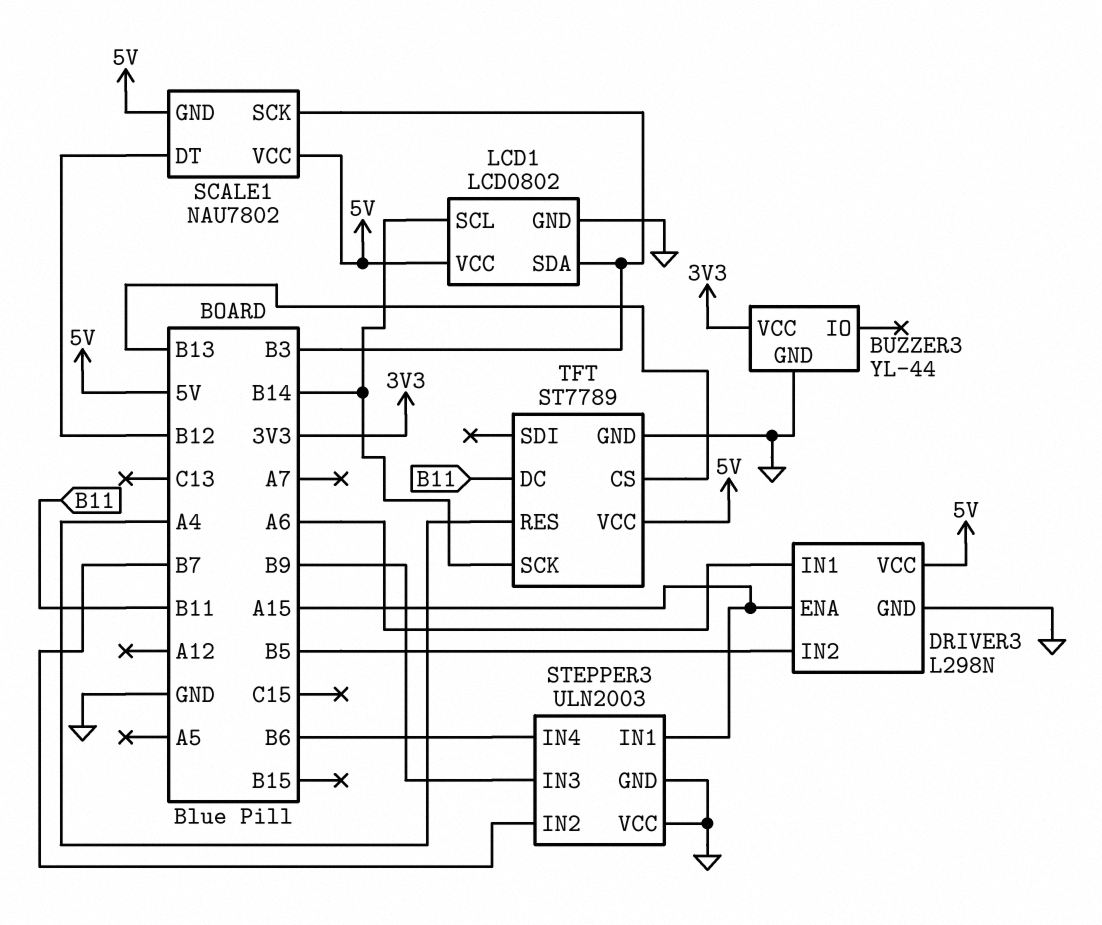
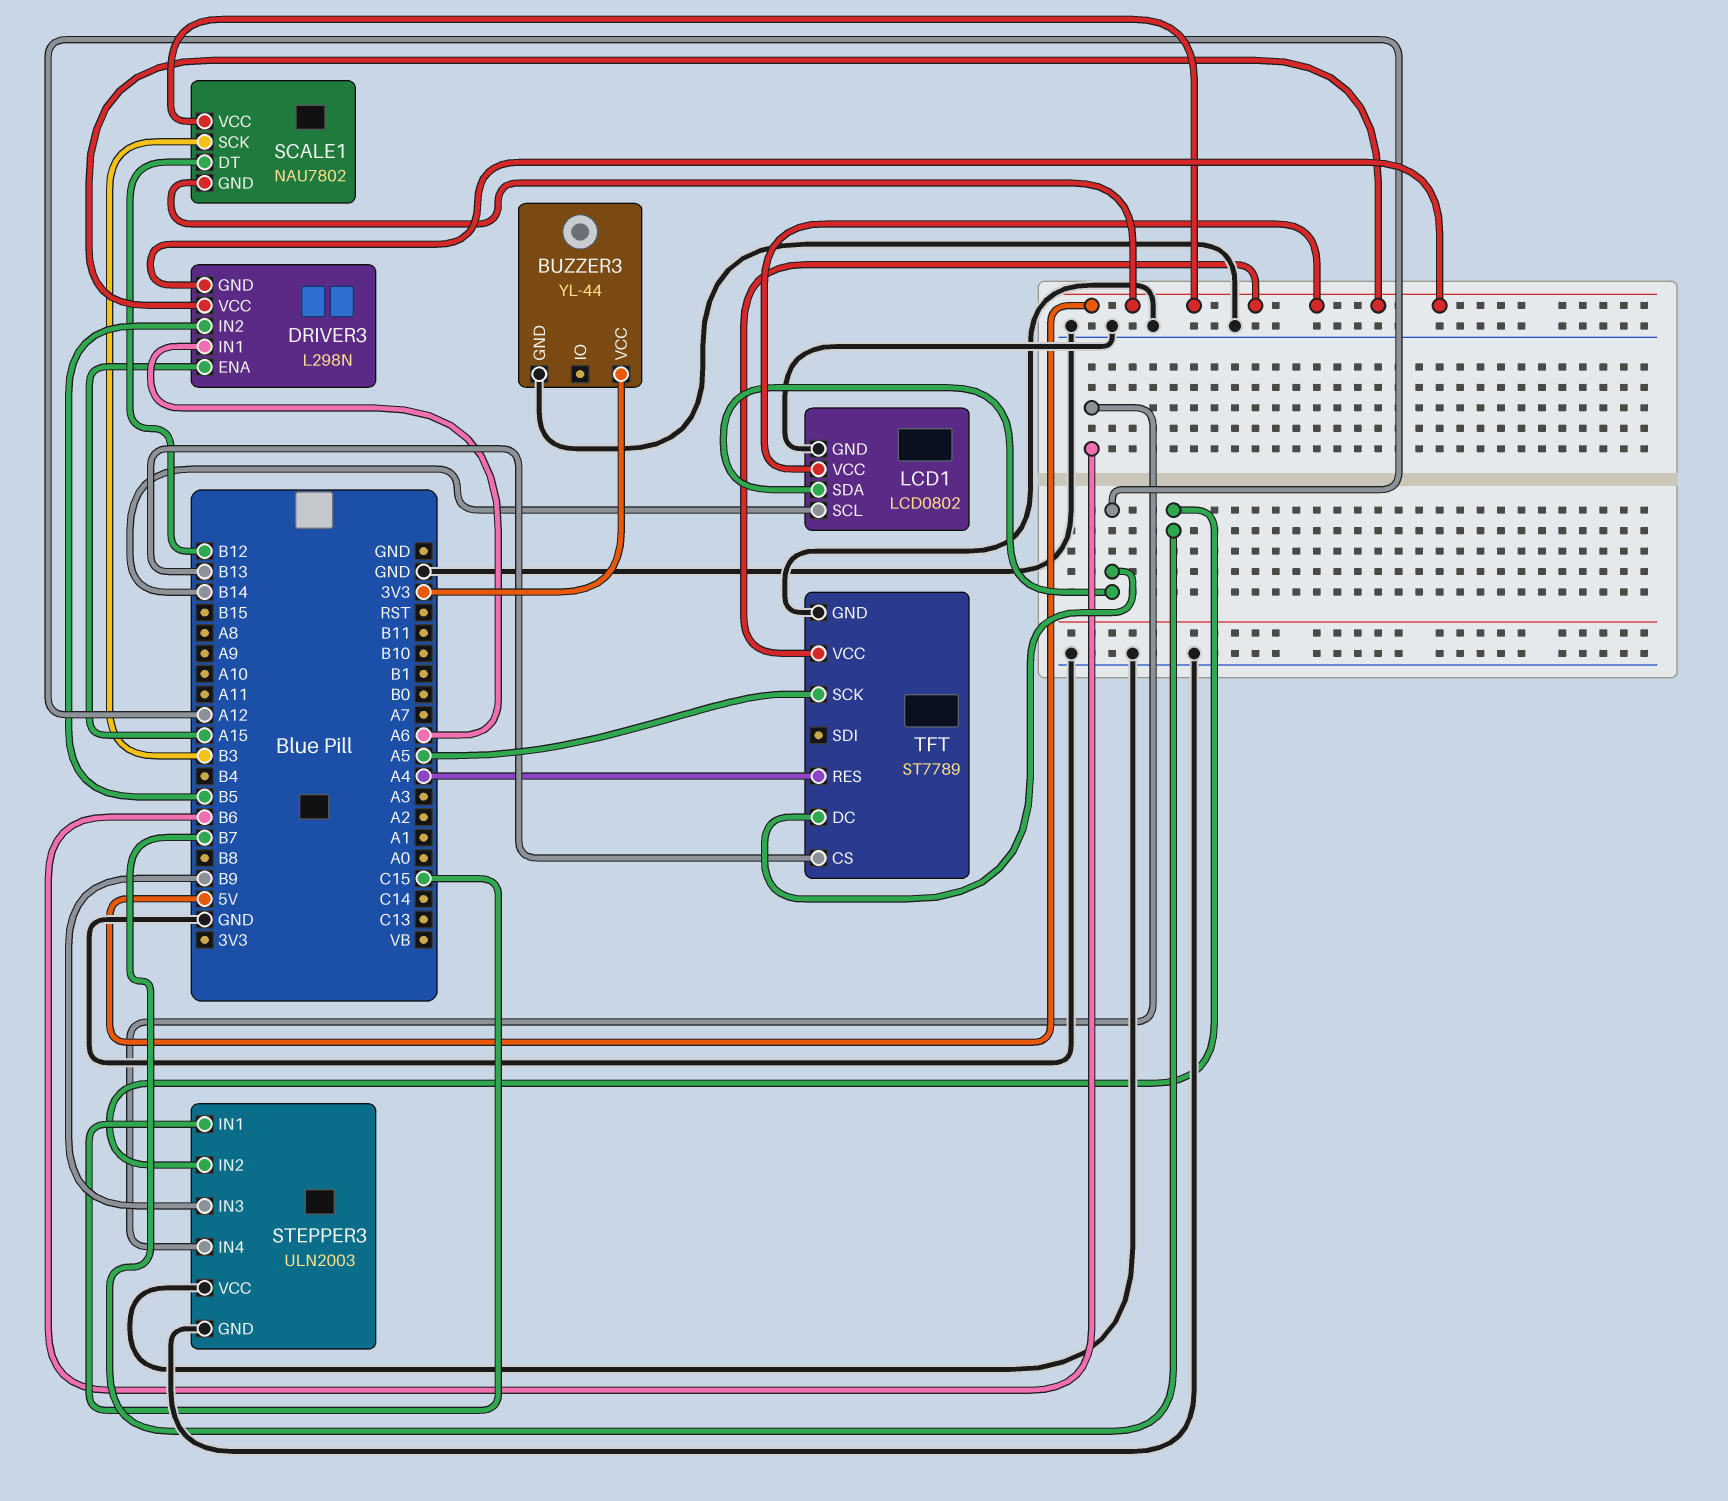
DRIVER3 pin GND: GND -> 5V
LCD1 pin SDA: B3 -> A12
STEPPER3 pin IN1: A15 -> C15
TFT pin DC: B11 -> A12
TFT pin SCK: B14 -> A5

